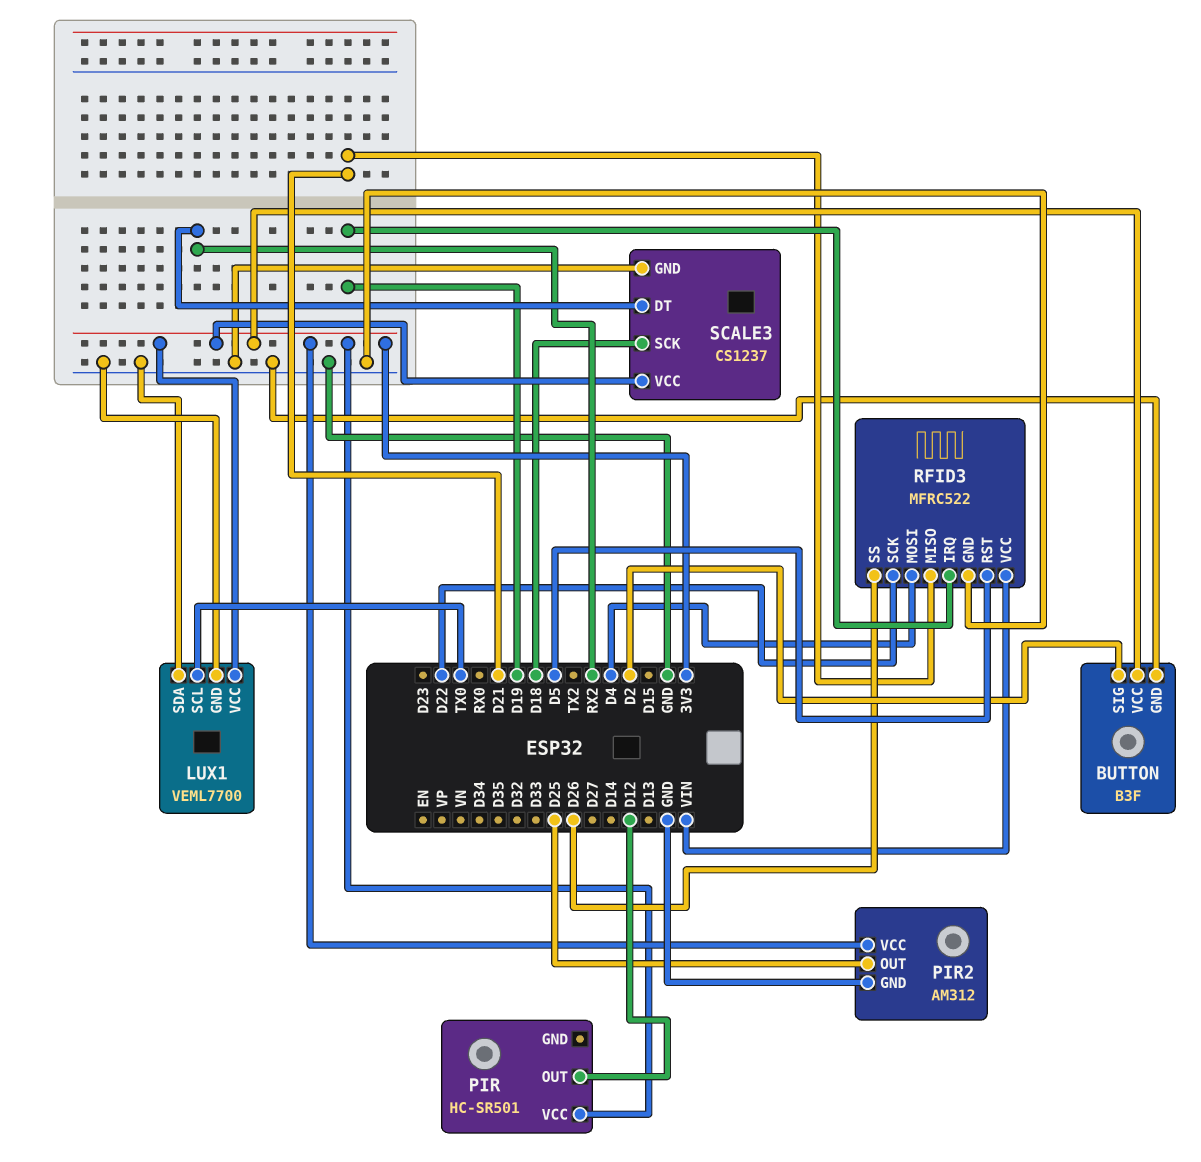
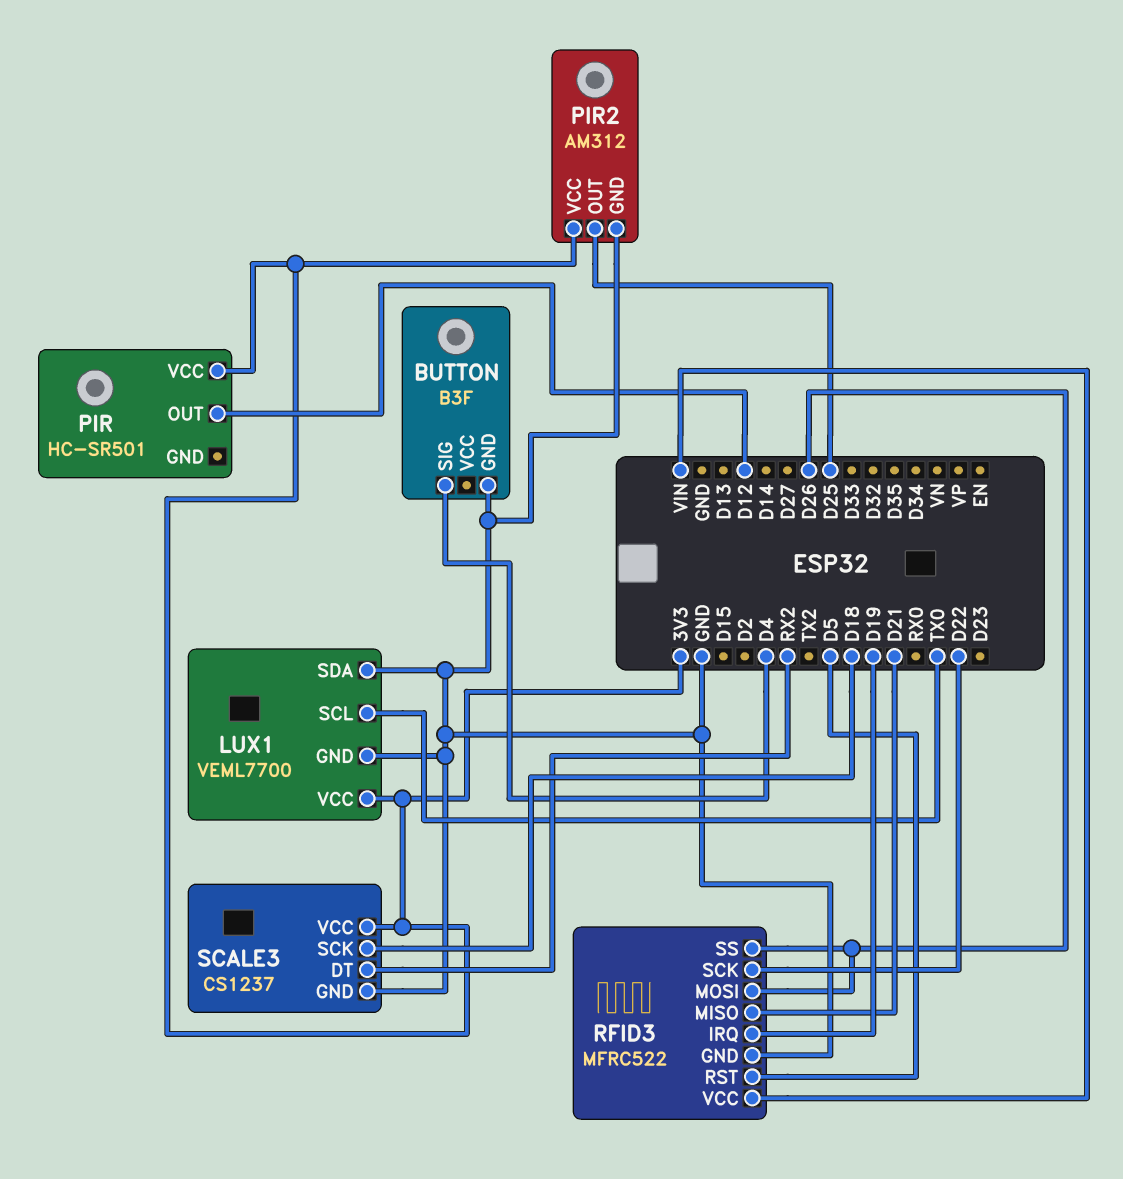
BUTTON pin SIG: D2 -> D4
BUTTON pin VCC: 3V3 -> none
RFID3 pin MOSI: D4 -> D26

